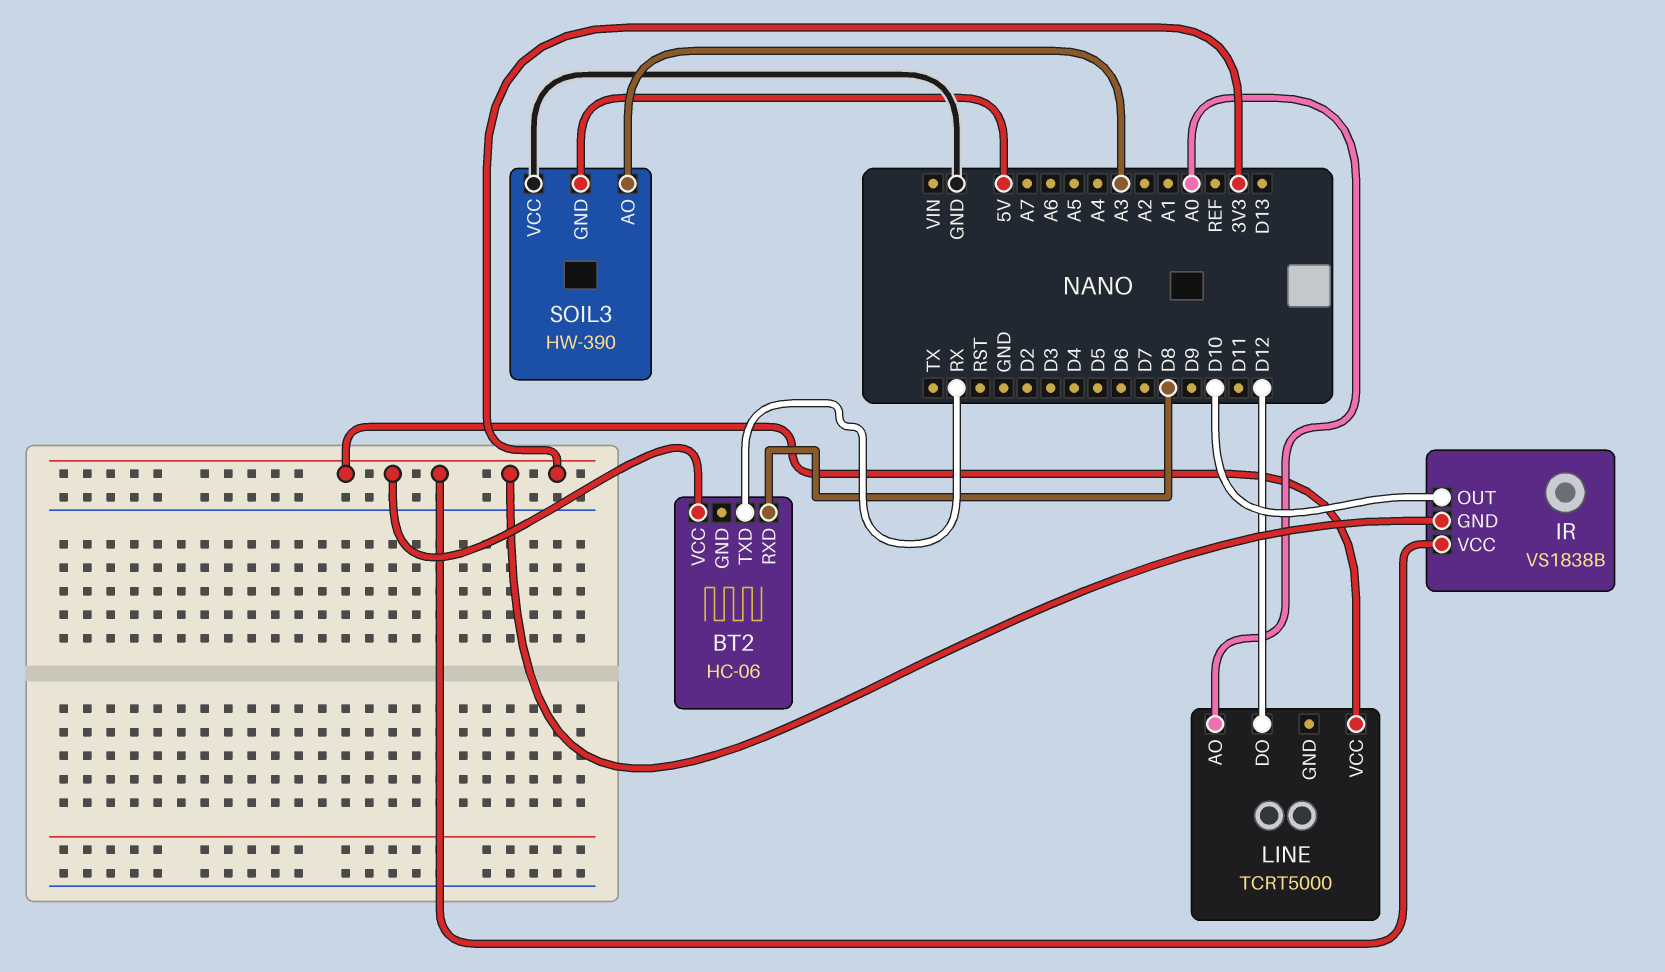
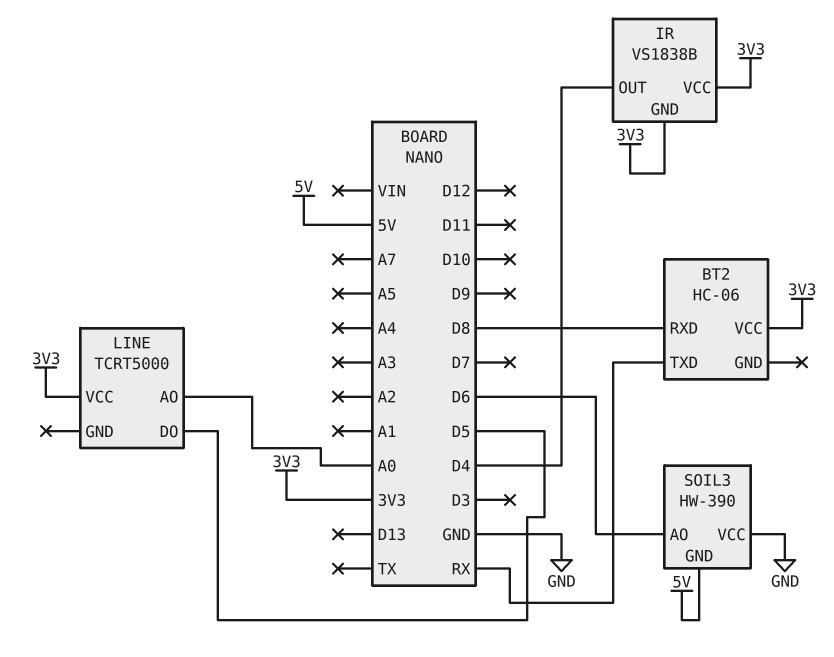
IR pin OUT: D10 -> D4
LINE pin DO: D12 -> D5
SOIL3 pin AO: A3 -> D6

